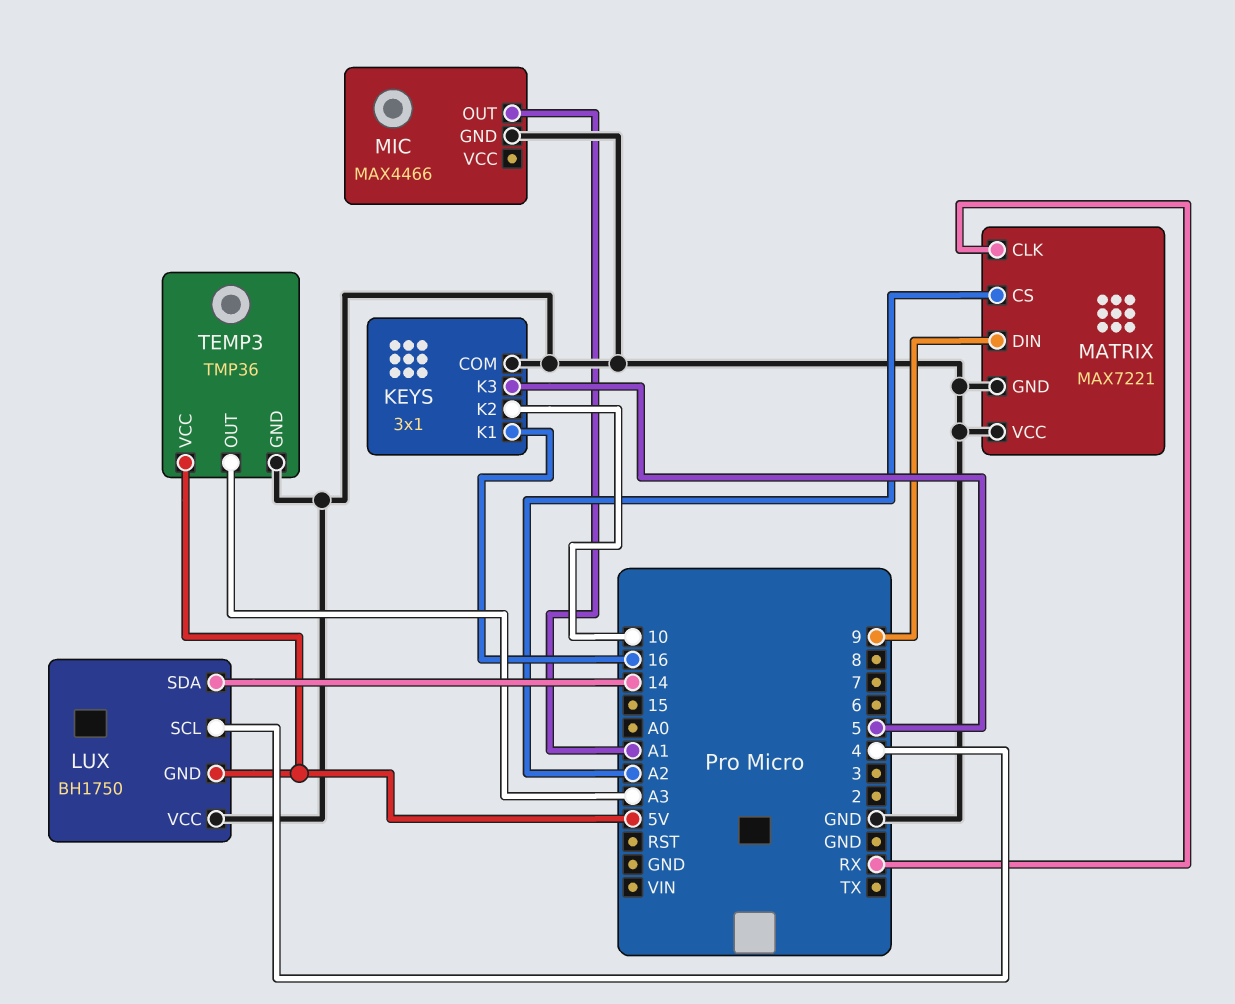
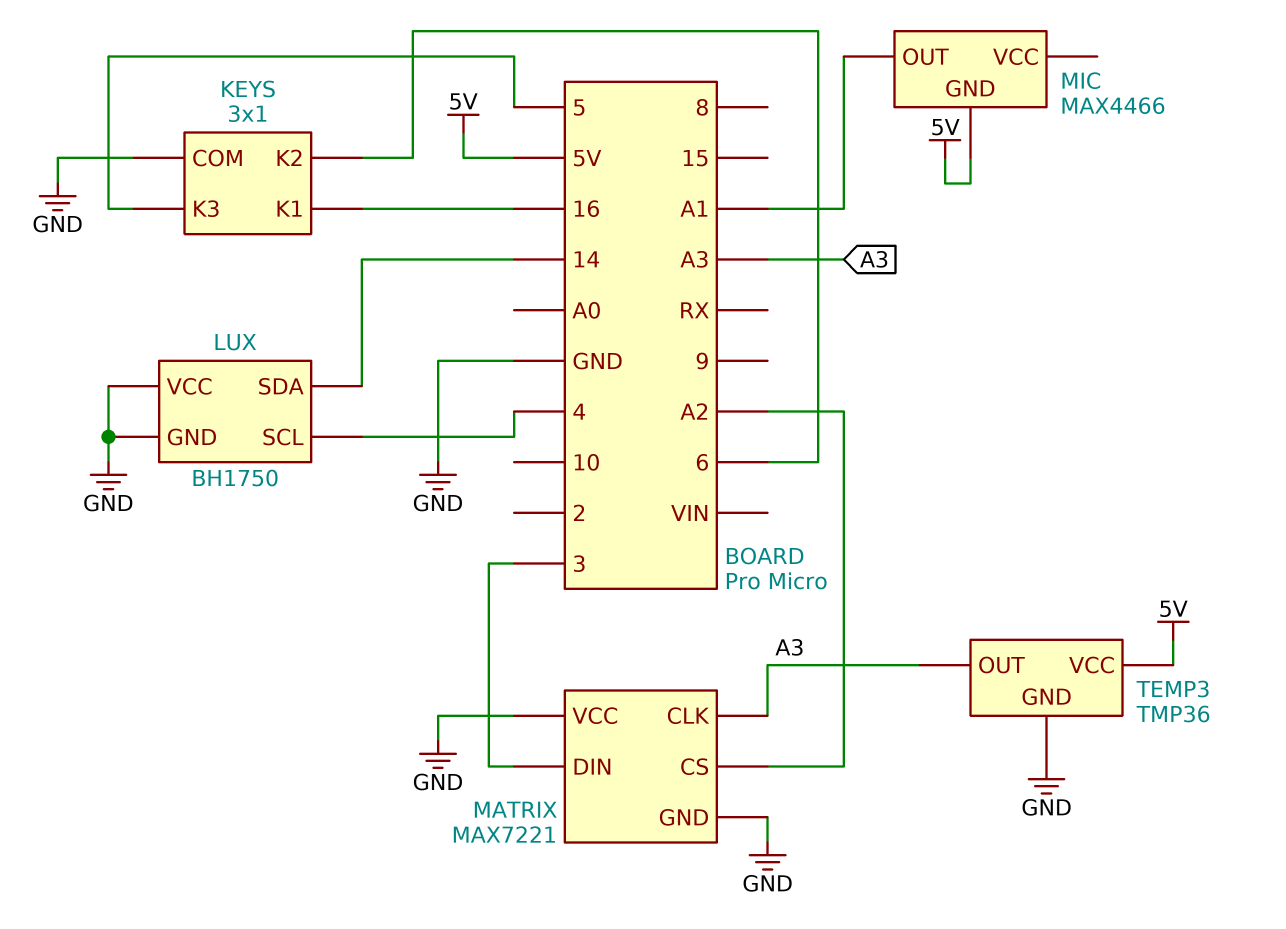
KEYS pin K2: 10 -> 6
LUX pin GND: 5V -> GND
MATRIX pin CLK: RX -> A3
MATRIX pin DIN: 9 -> 3
MIC pin GND: GND -> 5V

